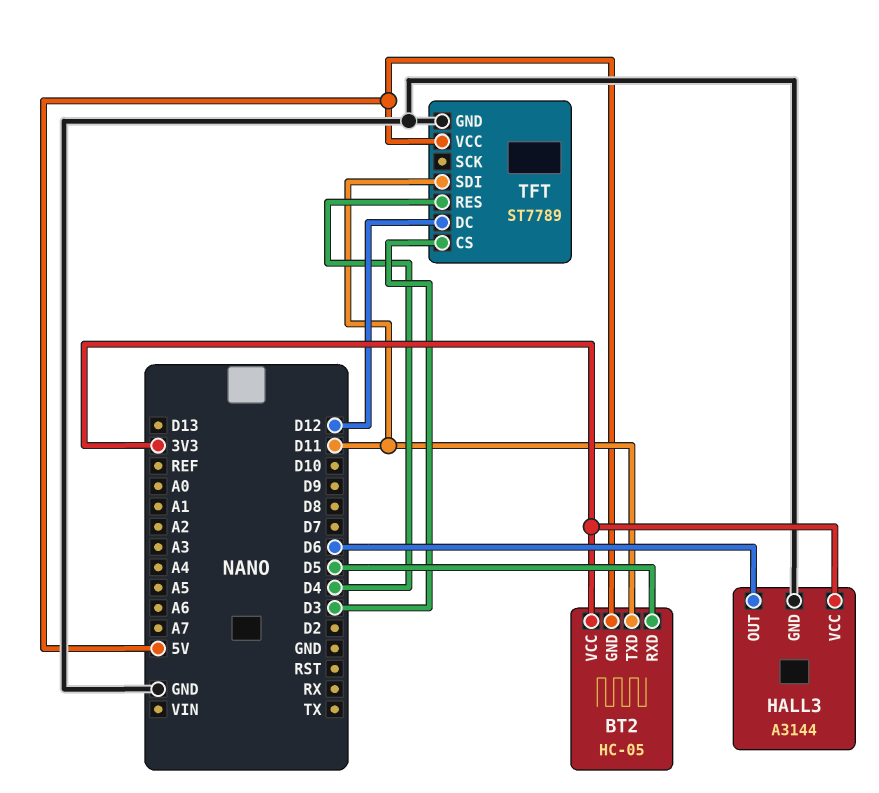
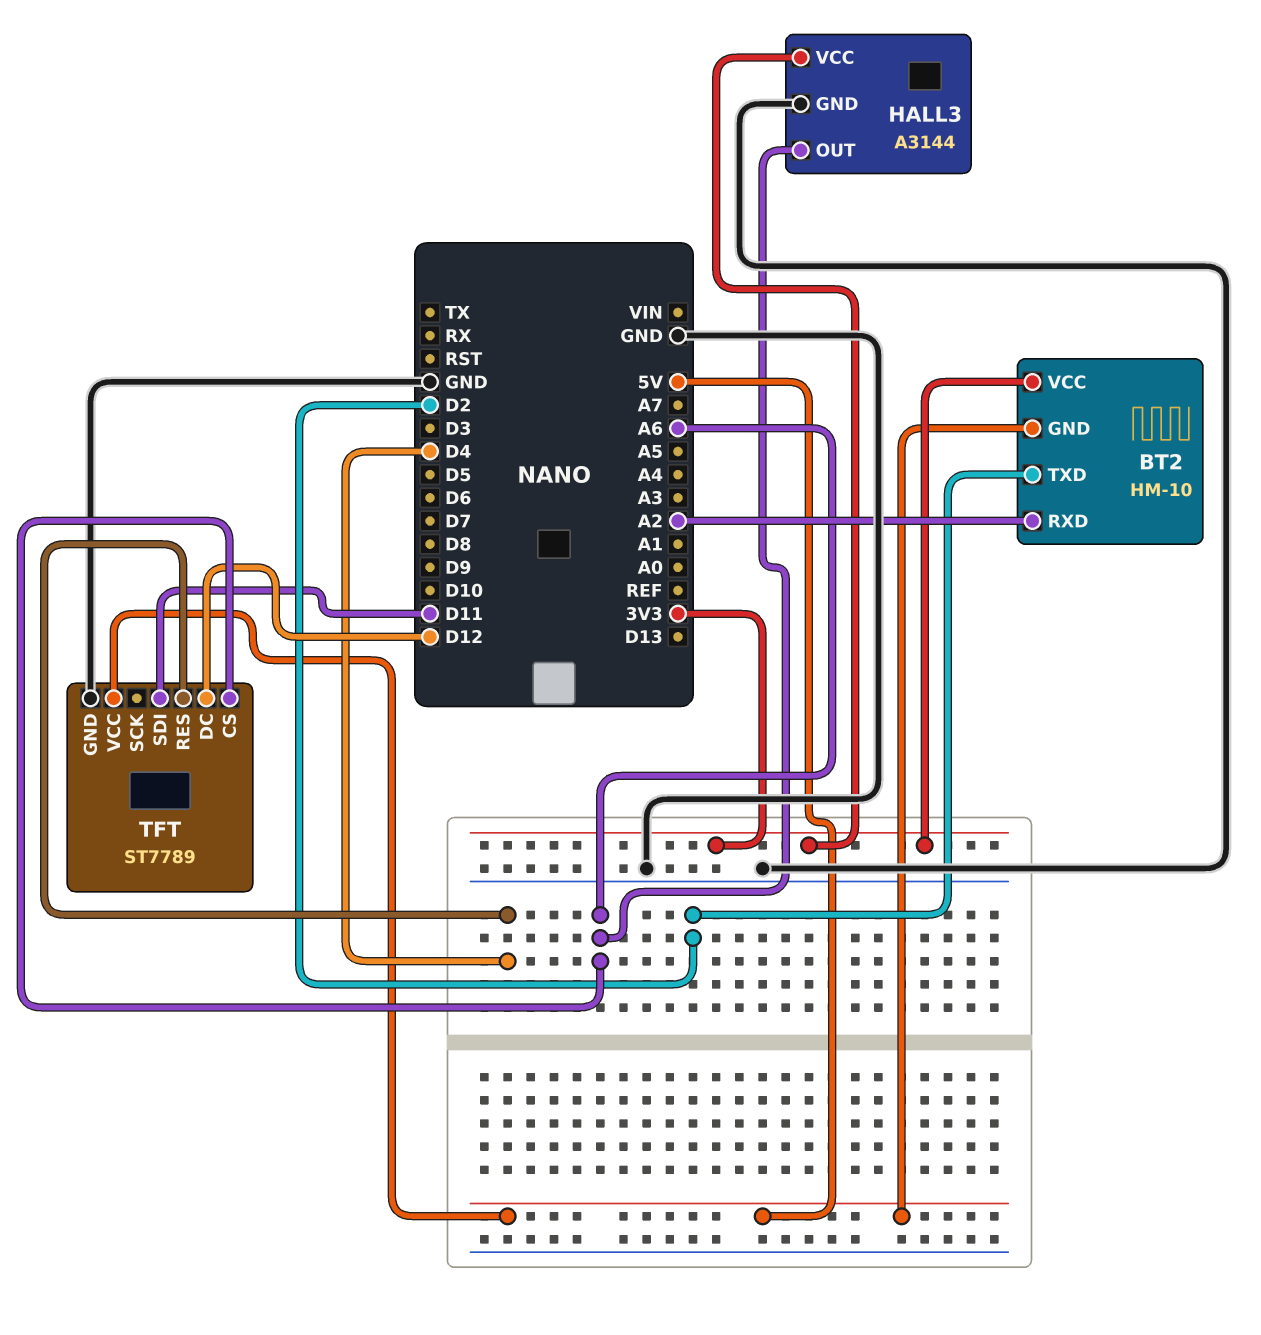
BT2: HC-05 -> HM-10
BT2 pin RXD: D5 -> A2
BT2 pin TXD: D11 -> D2
HALL3 pin OUT: D6 -> A6
TFT pin CS: D3 -> A6

